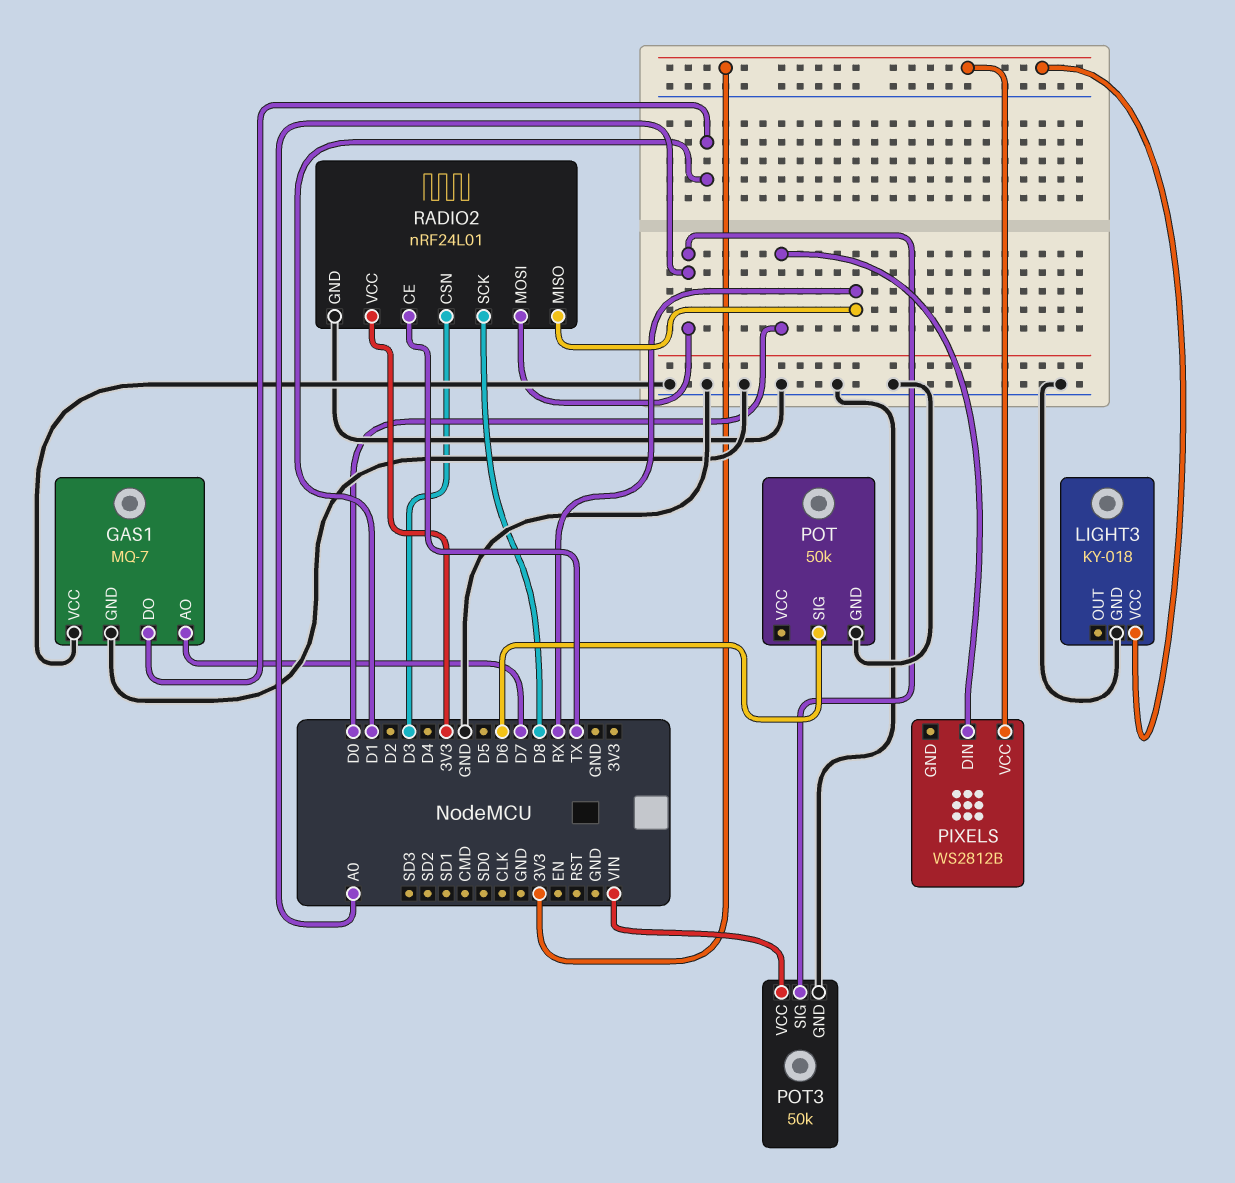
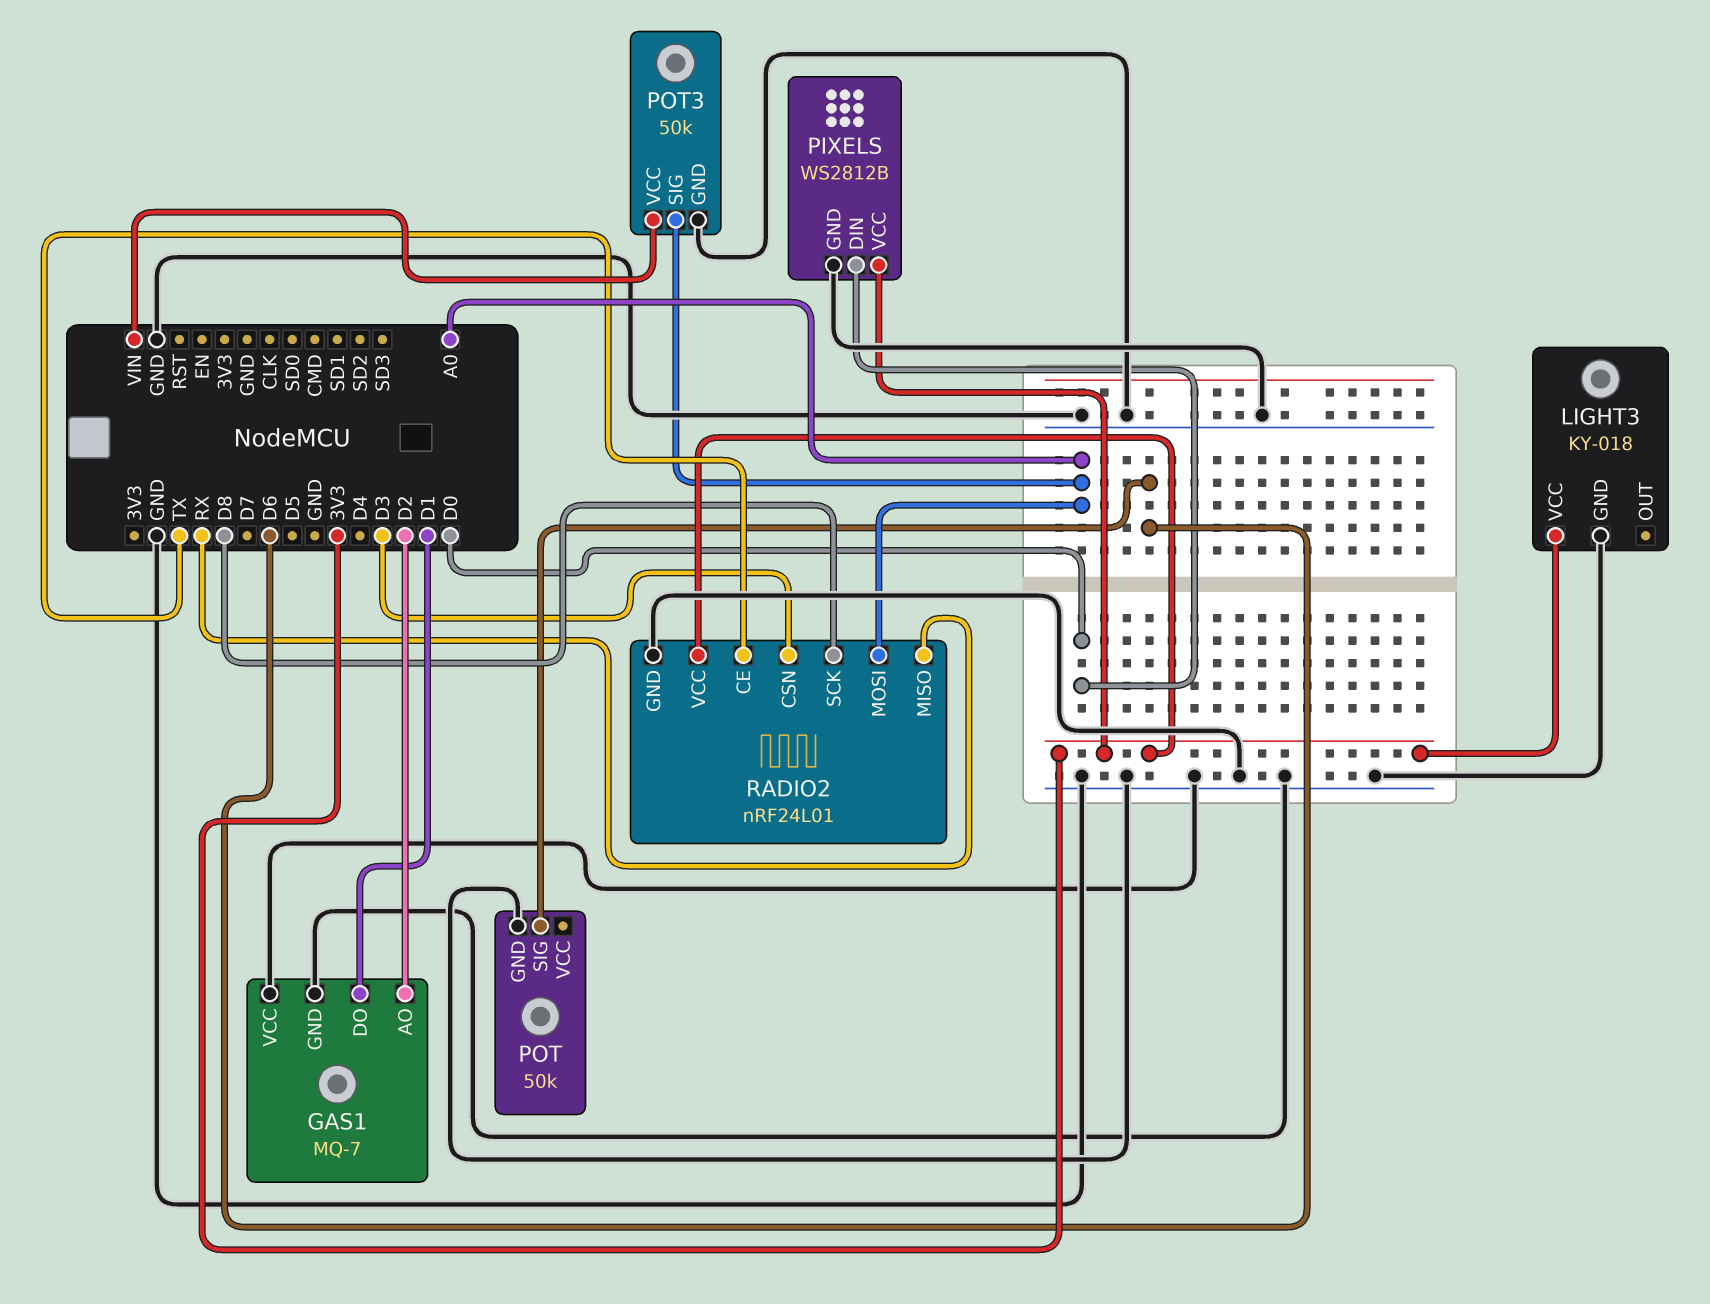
GAS1 pin AO: D7 -> D2
PIXELS pin GND: none -> GND

